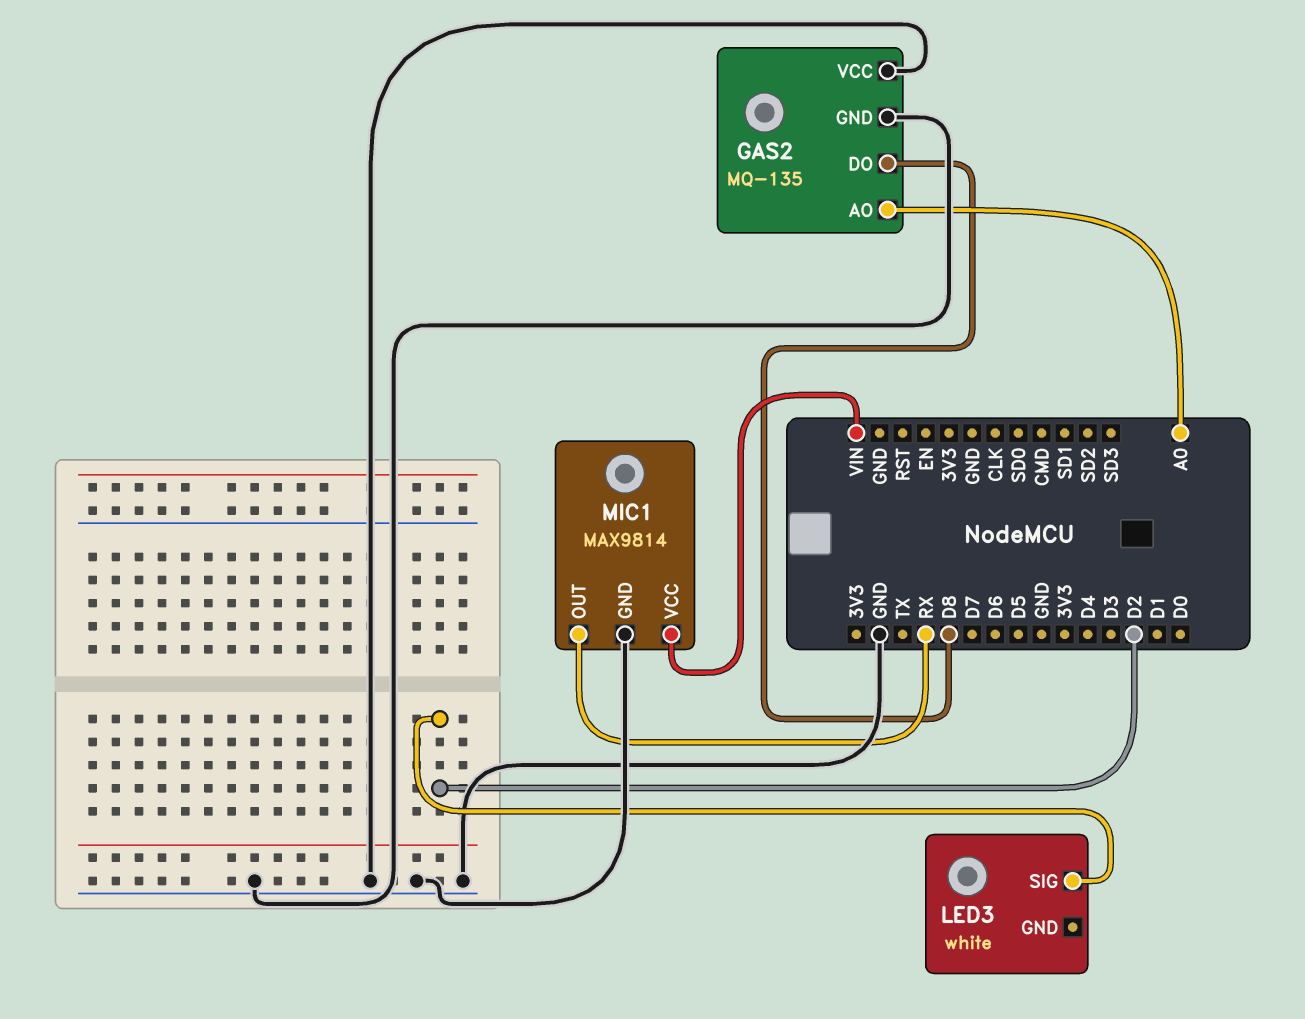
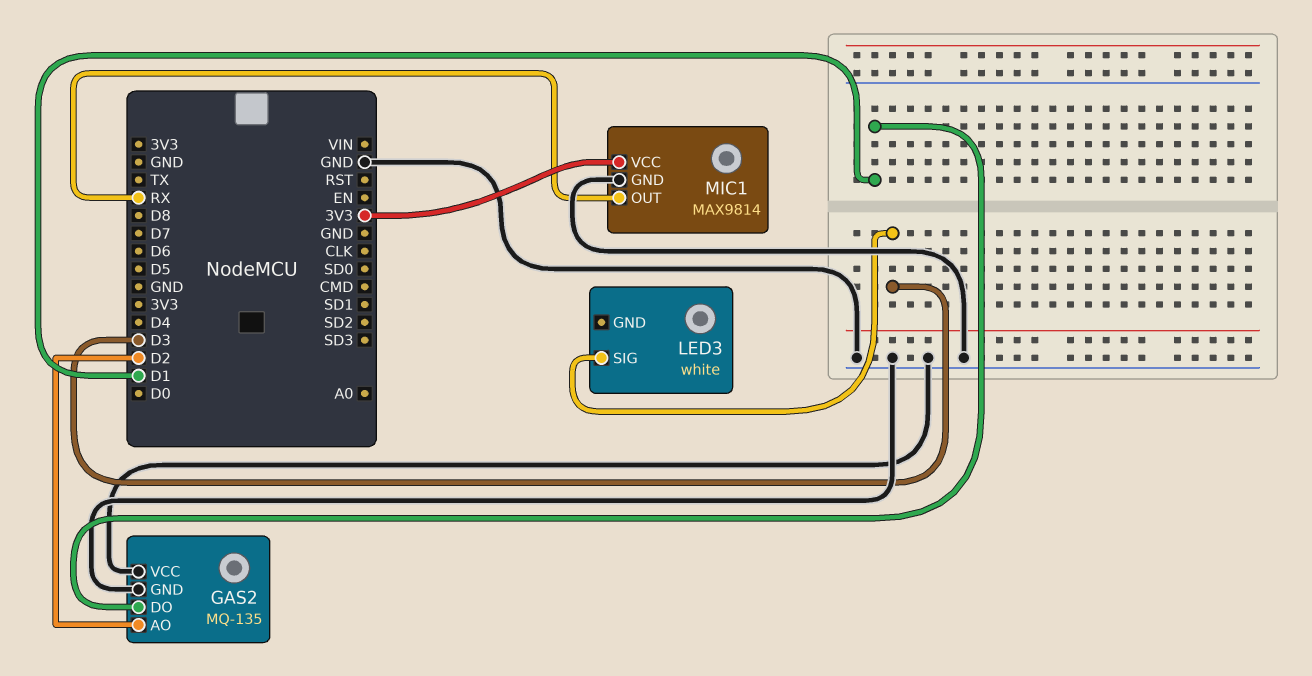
GAS2 pin AO: A0 -> D2
GAS2 pin DO: D8 -> D1
LED3 pin SIG: D2 -> D3
MIC1 pin VCC: VIN -> 3V3

